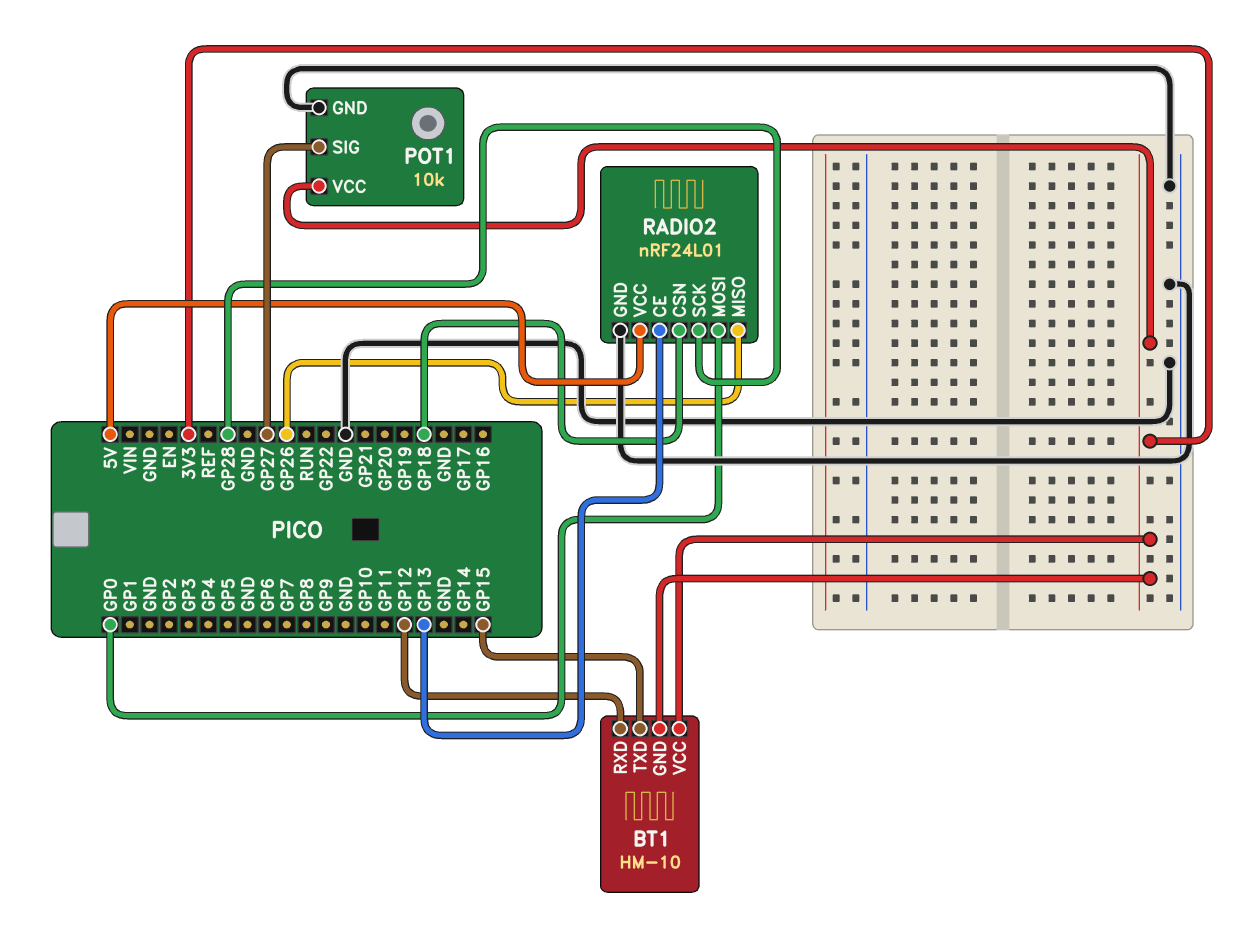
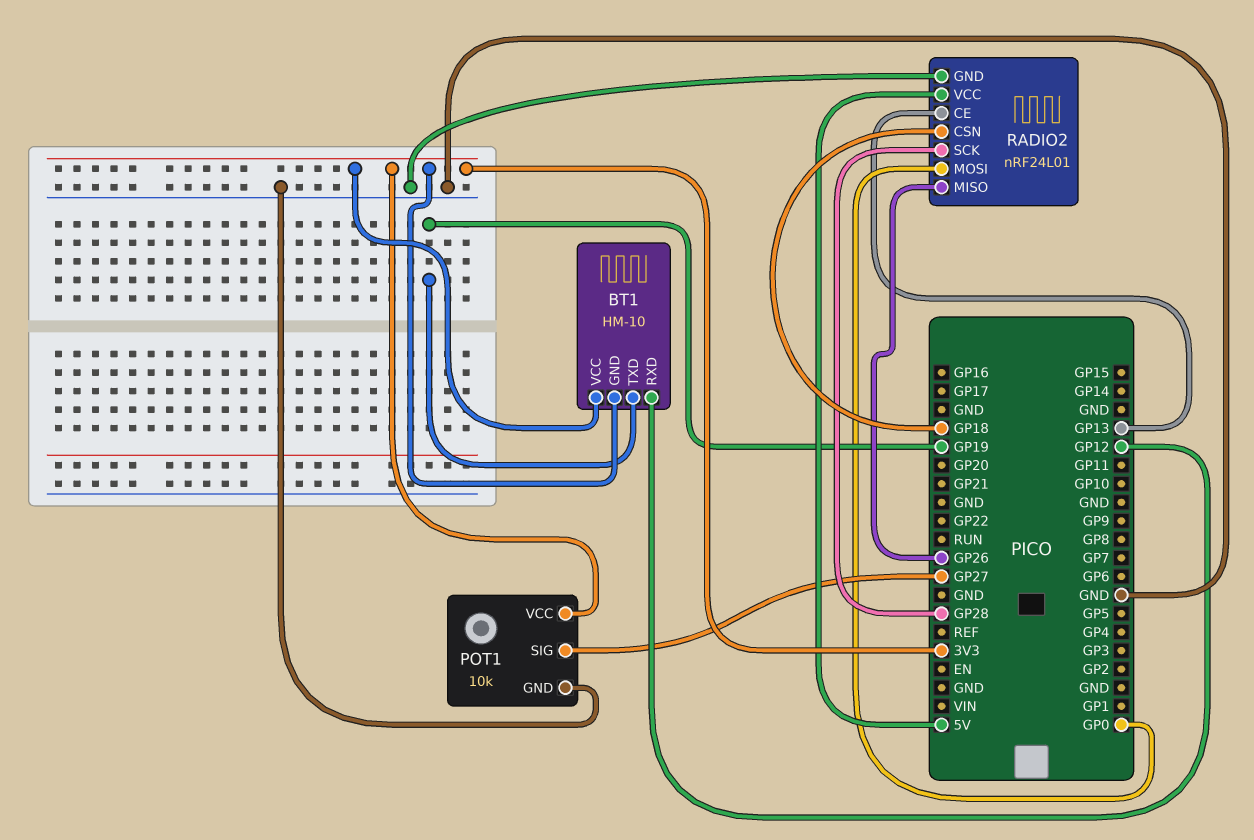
BT1 pin TXD: GP15 -> GP19

